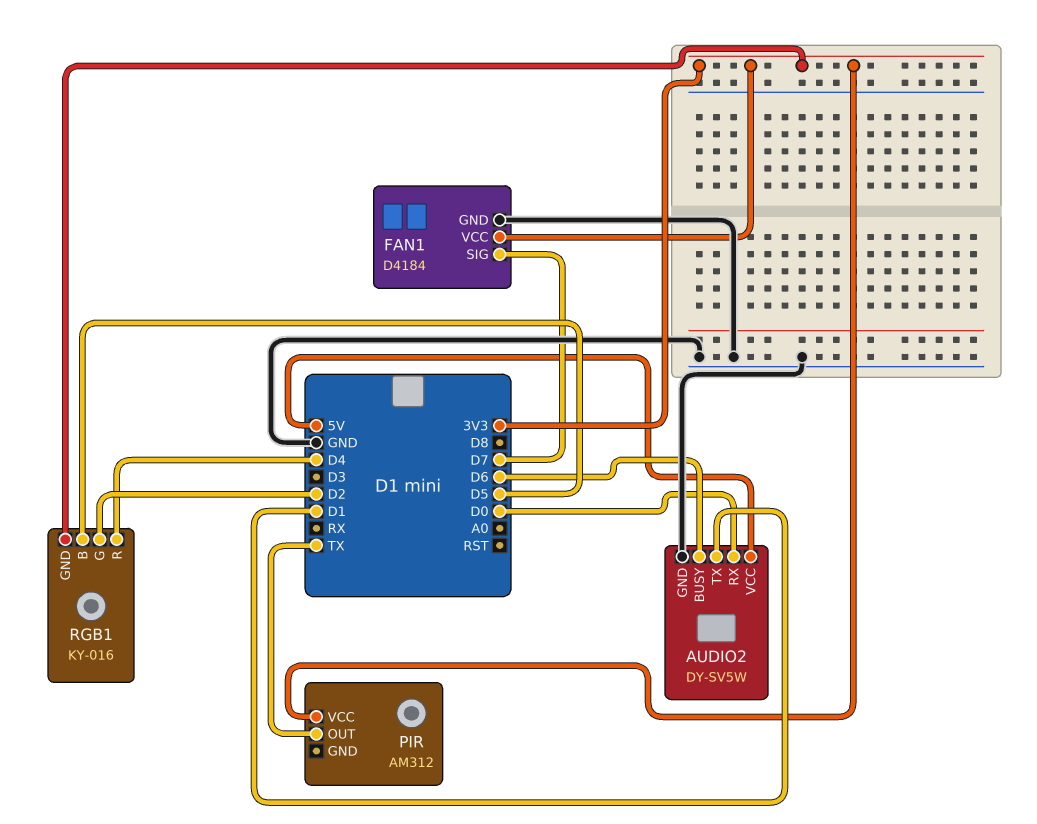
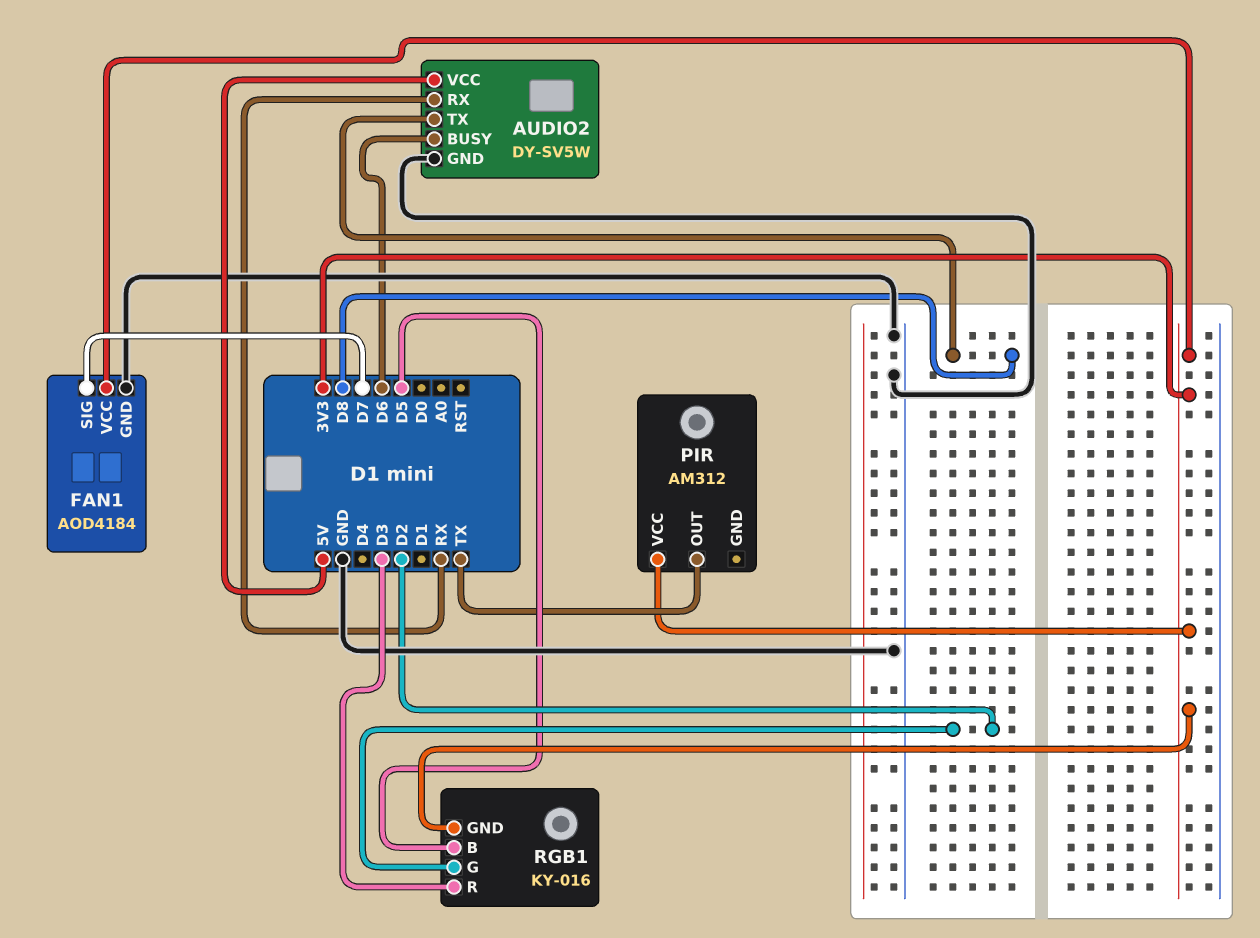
AUDIO2 pin RX: D0 -> RX
AUDIO2 pin TX: D1 -> D8
FAN1: D4184 -> AOD4184
RGB1 pin R: D4 -> D3

